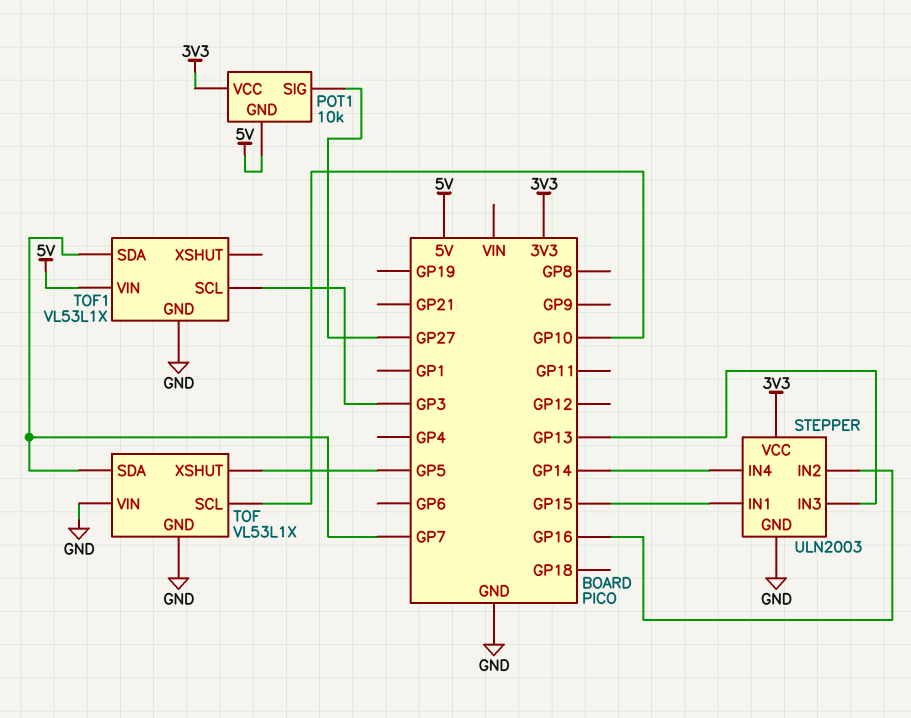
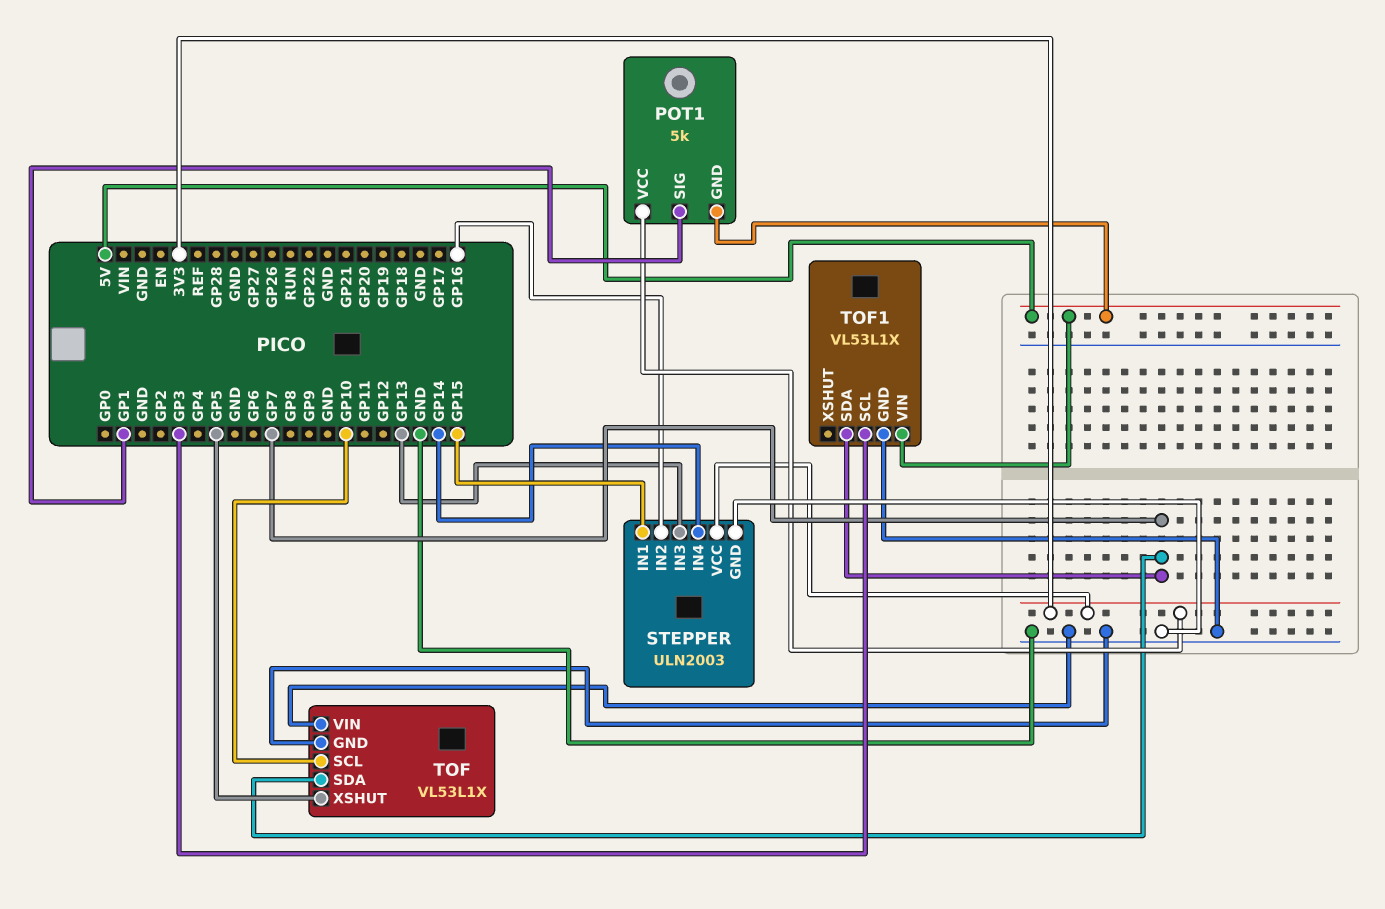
POT1: 10k -> 5k
POT1 pin SIG: GP27 -> GP1

